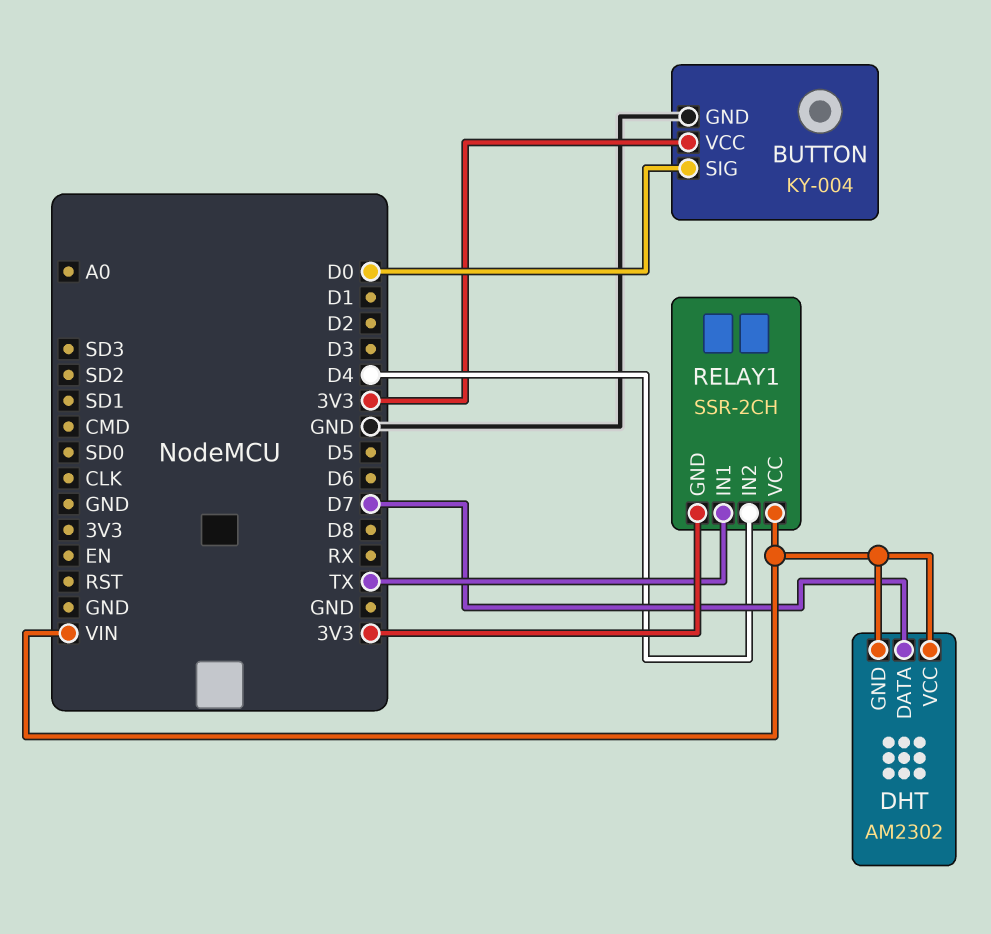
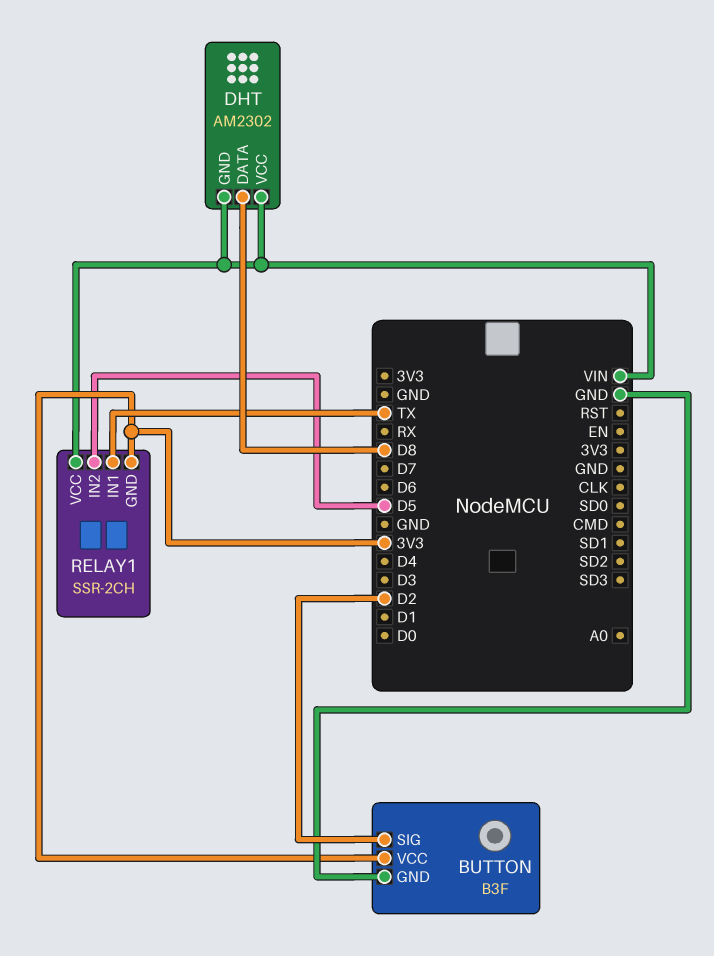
BUTTON: KY-004 -> B3F
BUTTON pin SIG: D0 -> D2
DHT pin DATA: D7 -> D8
RELAY1 pin IN2: D4 -> D5

